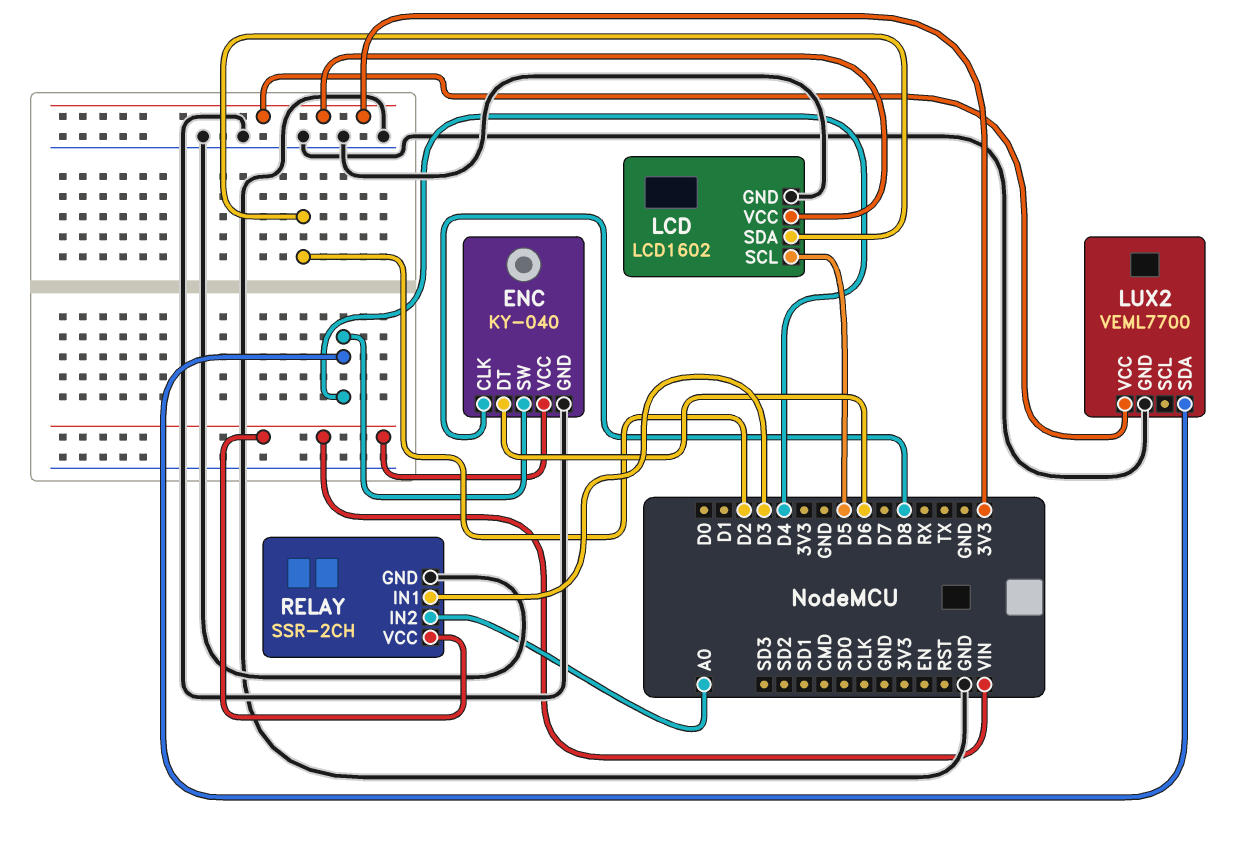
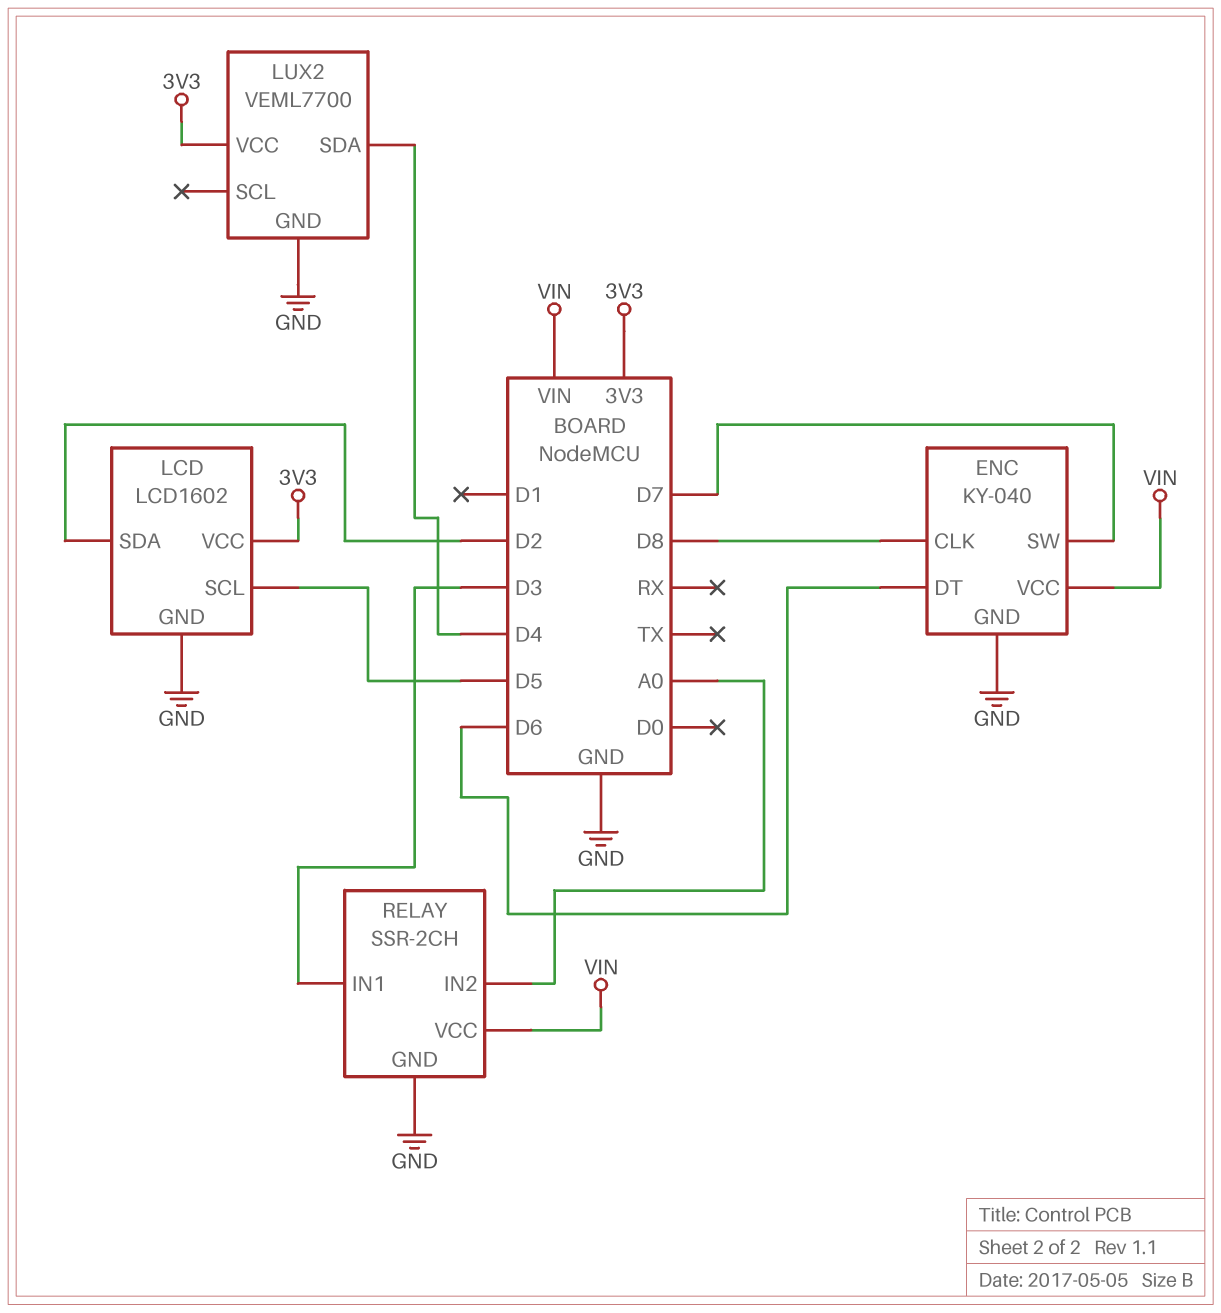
ENC pin SW: D4 -> D7

